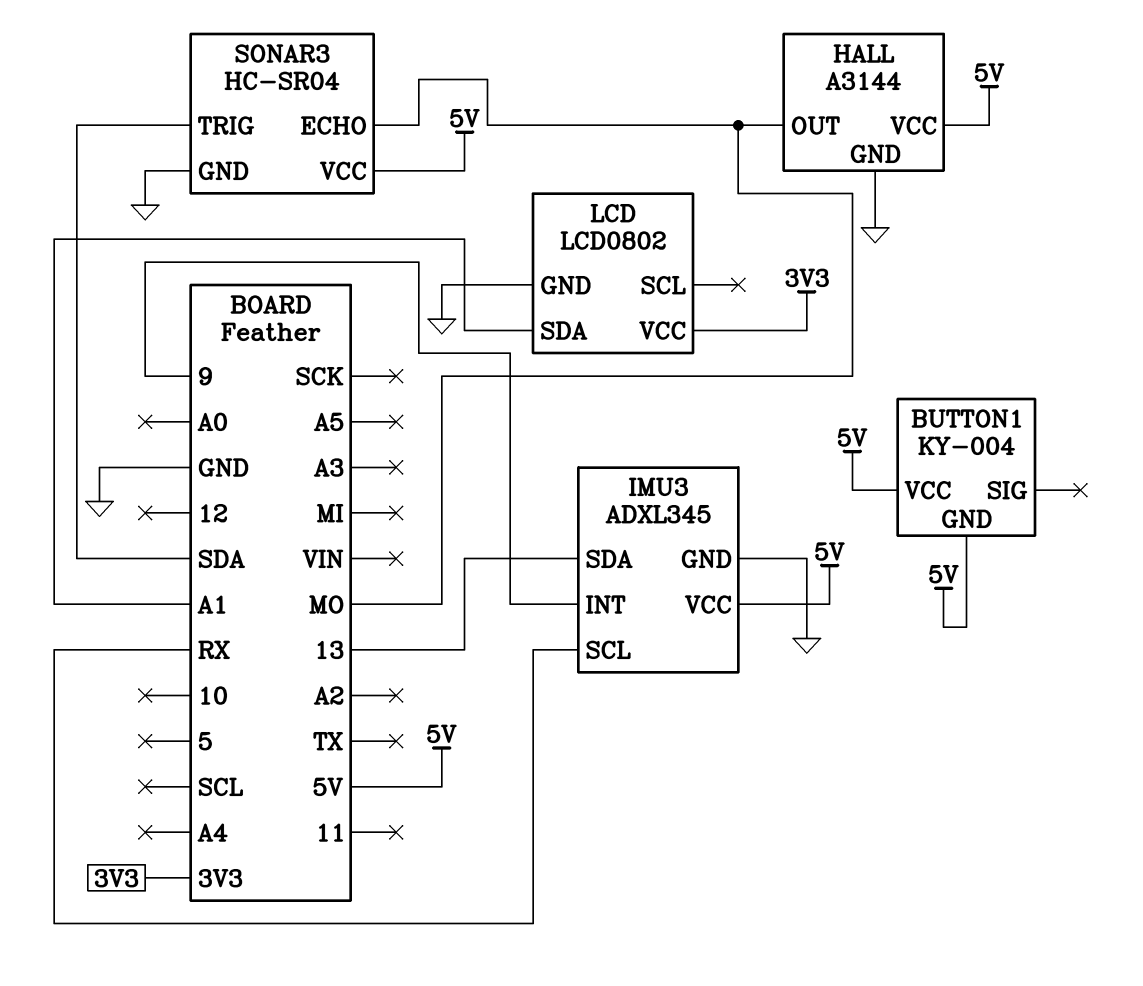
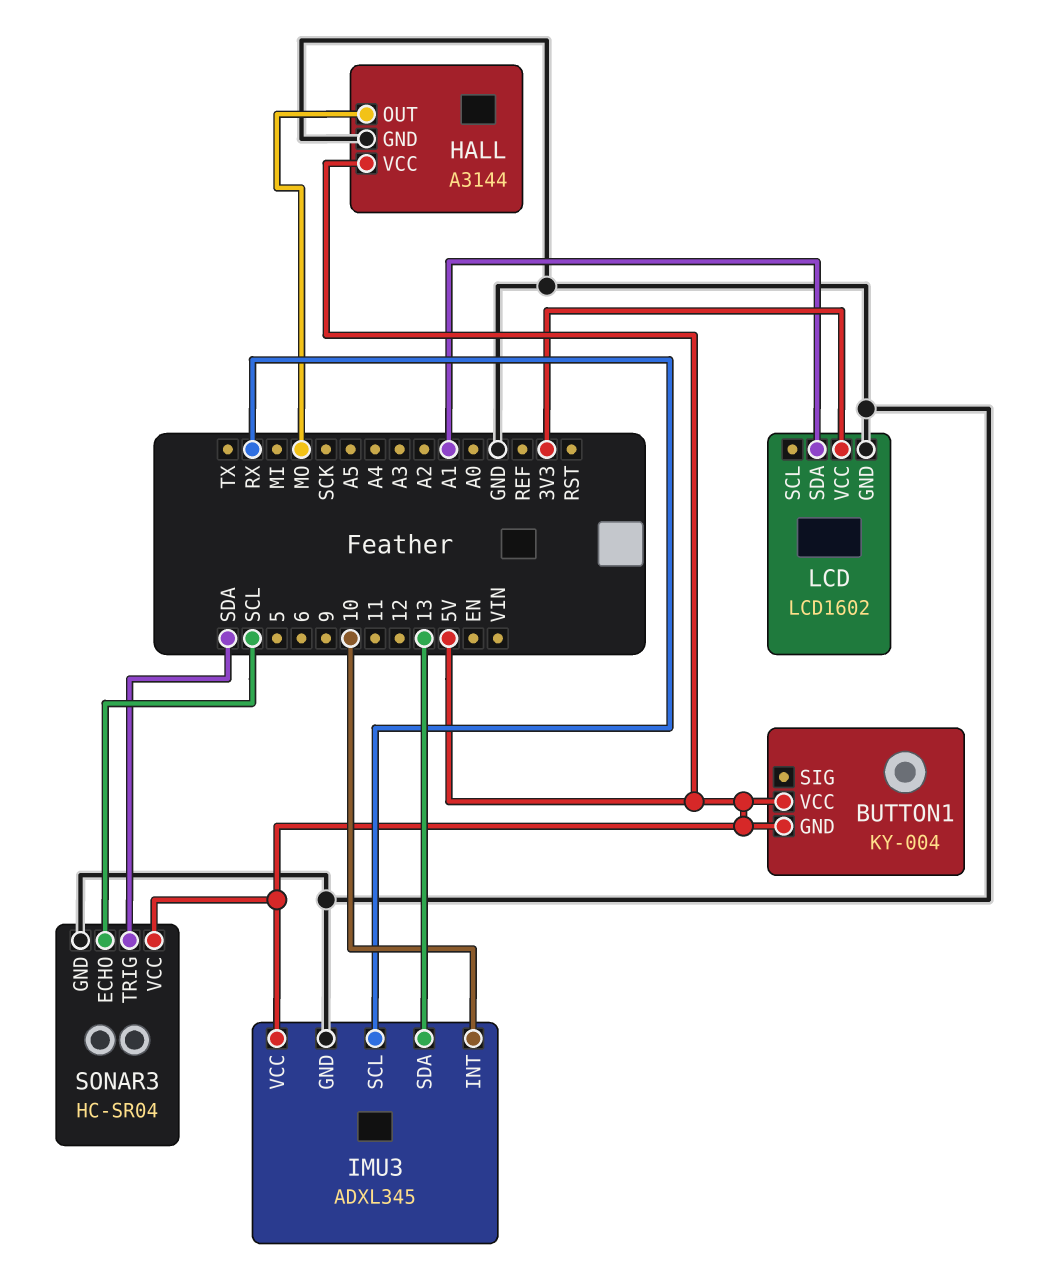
IMU3 pin INT: 9 -> 10
LCD: LCD0802 -> LCD1602
SONAR3 pin ECHO: MO -> SCL

